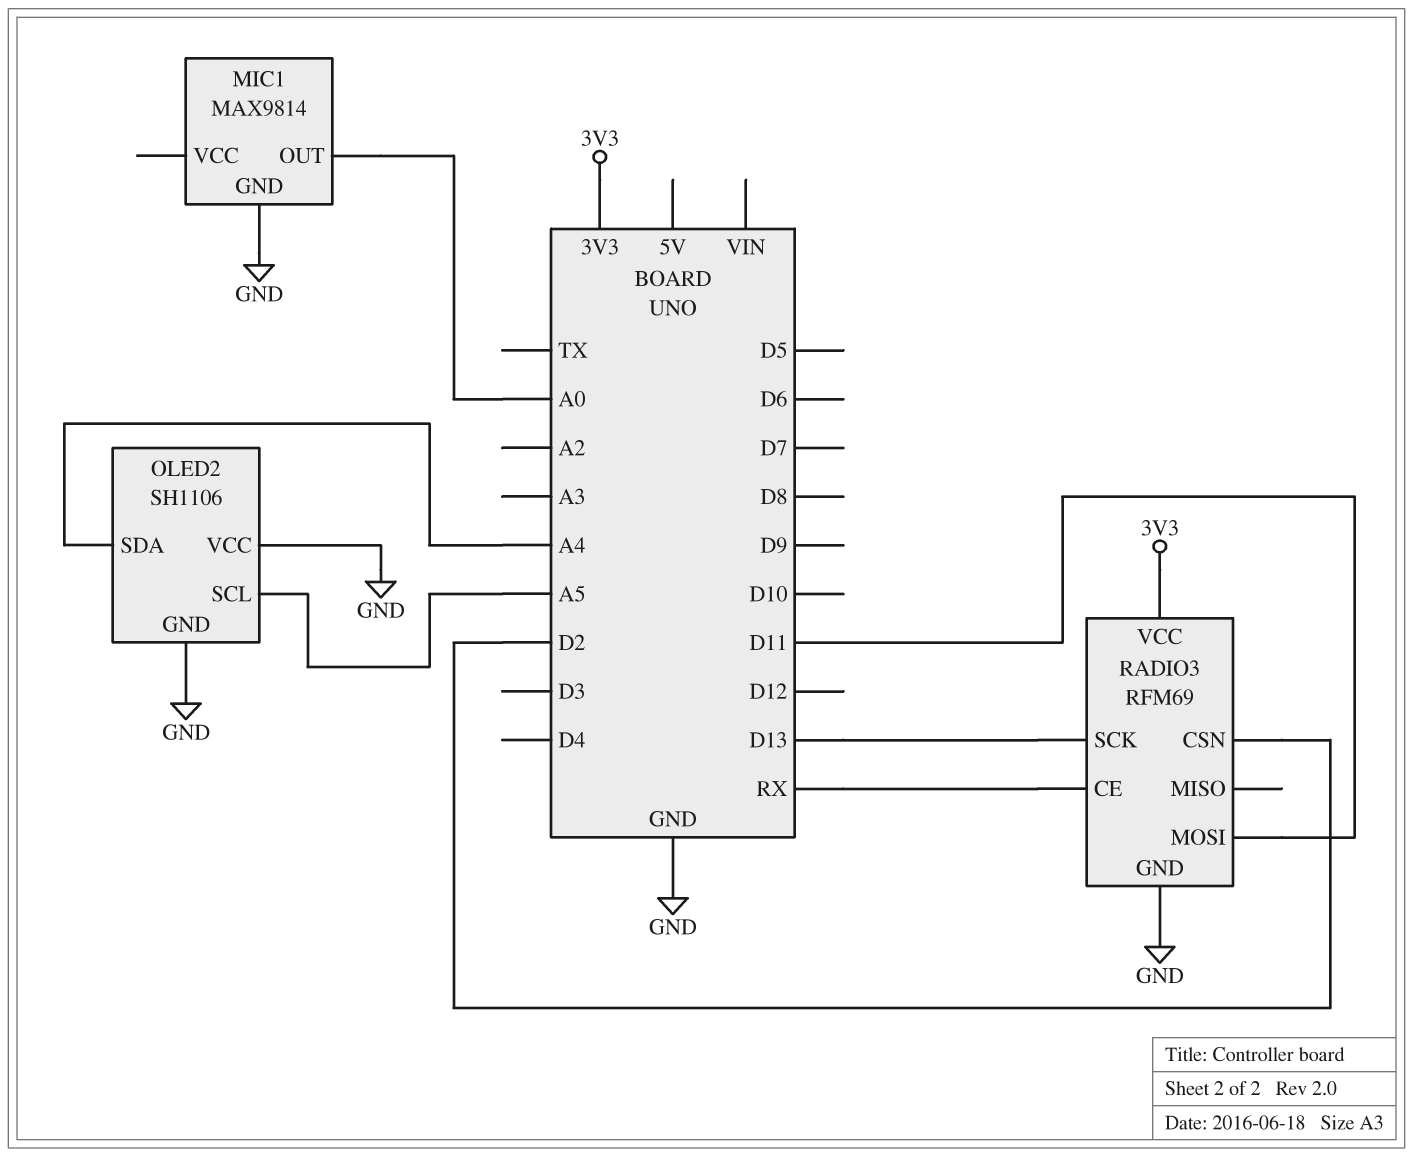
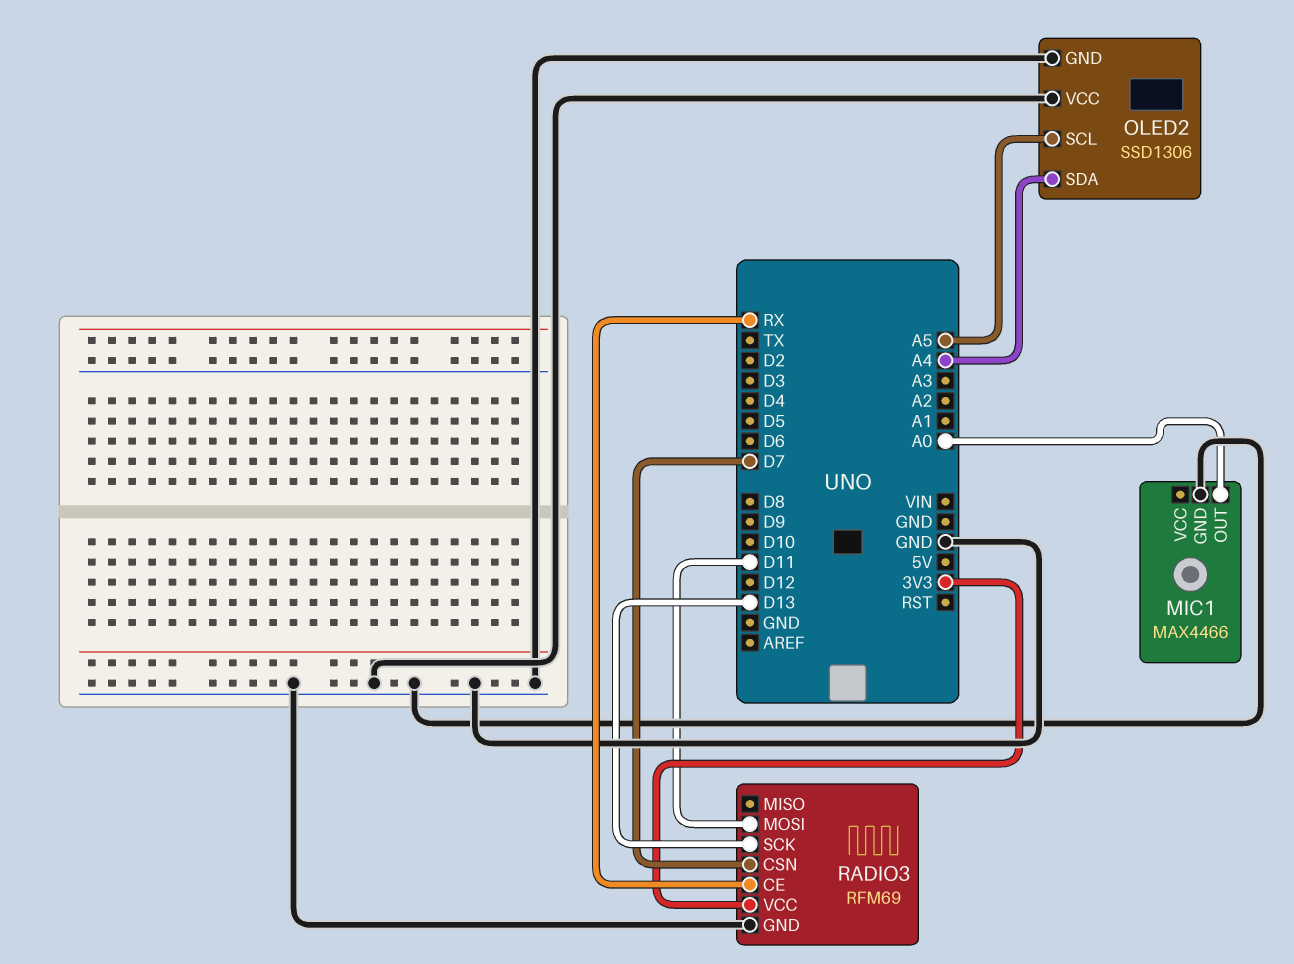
MIC1: MAX9814 -> MAX4466
OLED2: SH1106 -> SSD1306
RADIO3 pin CSN: D2 -> D7

